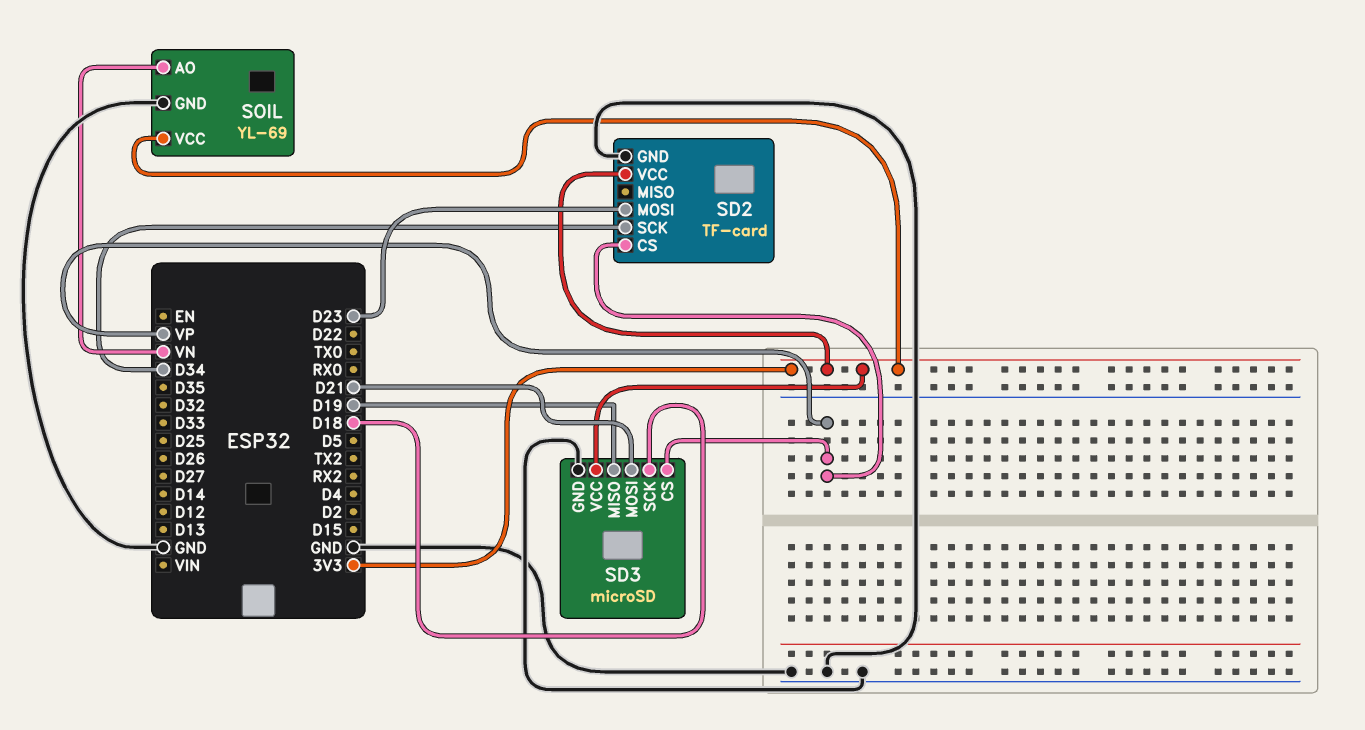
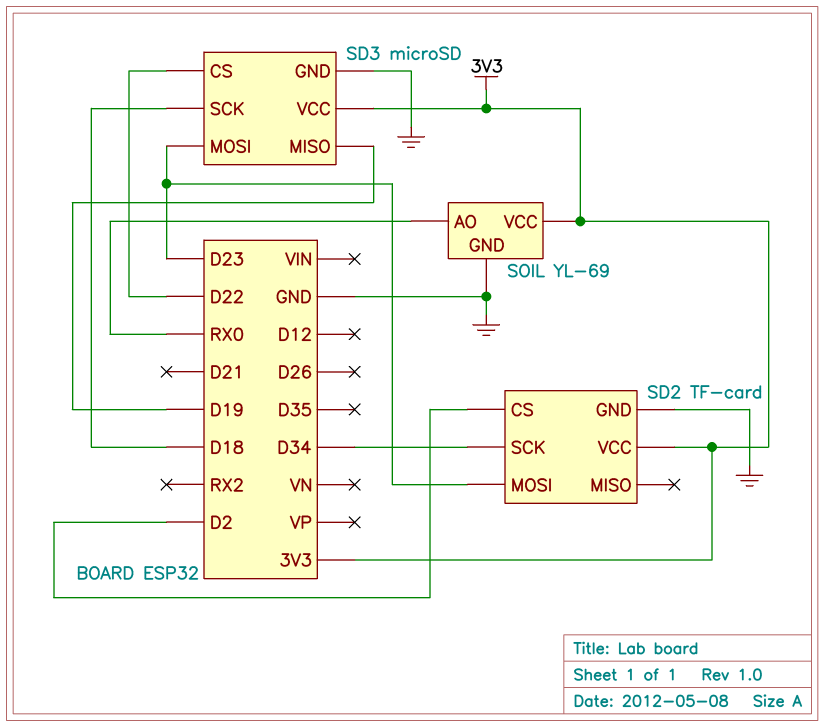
SD2 pin CS: VP -> D2
SD3 pin CS: VP -> D22
SD3 pin MOSI: D21 -> D23
SOIL pin AO: VN -> RX0

